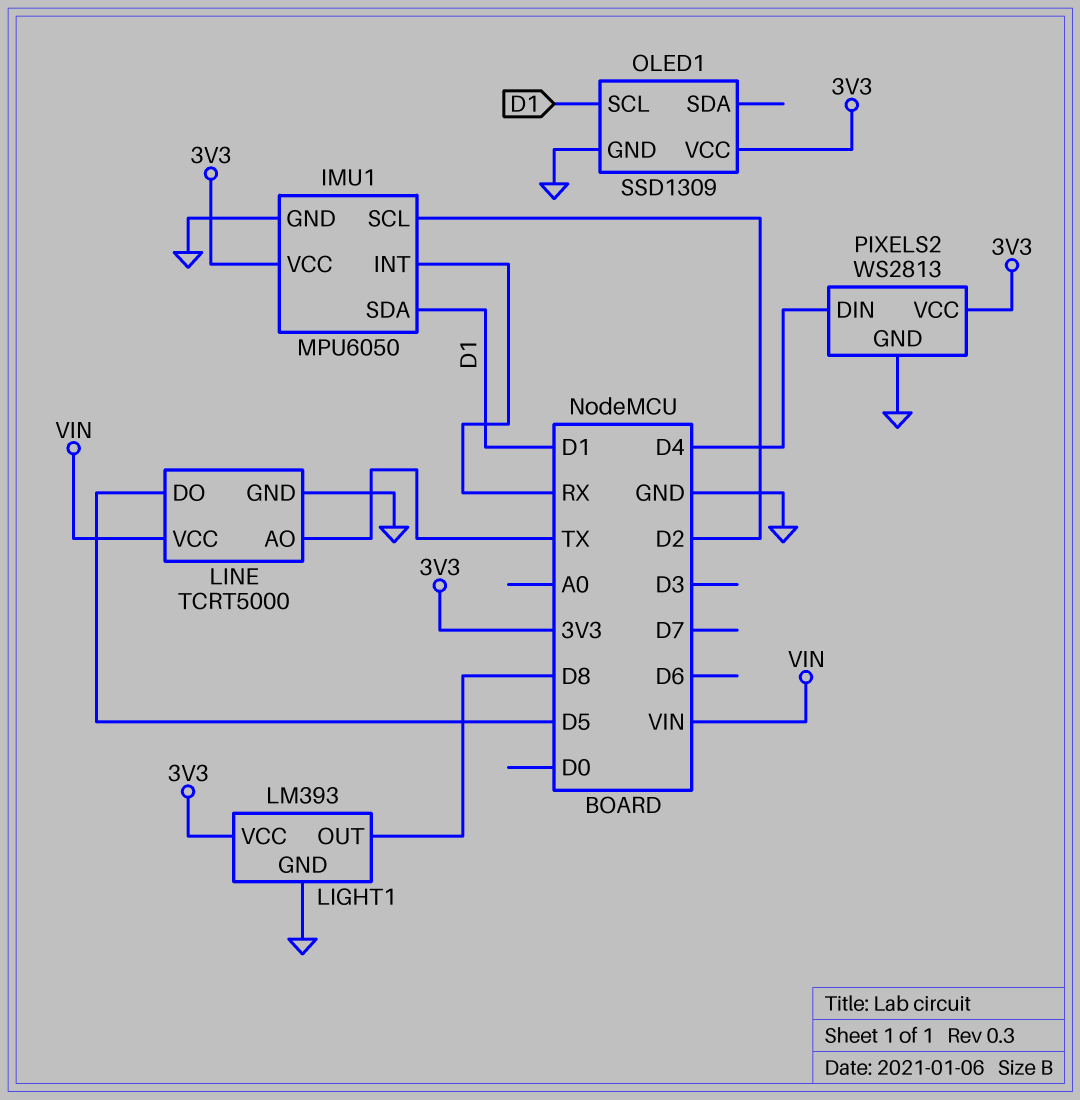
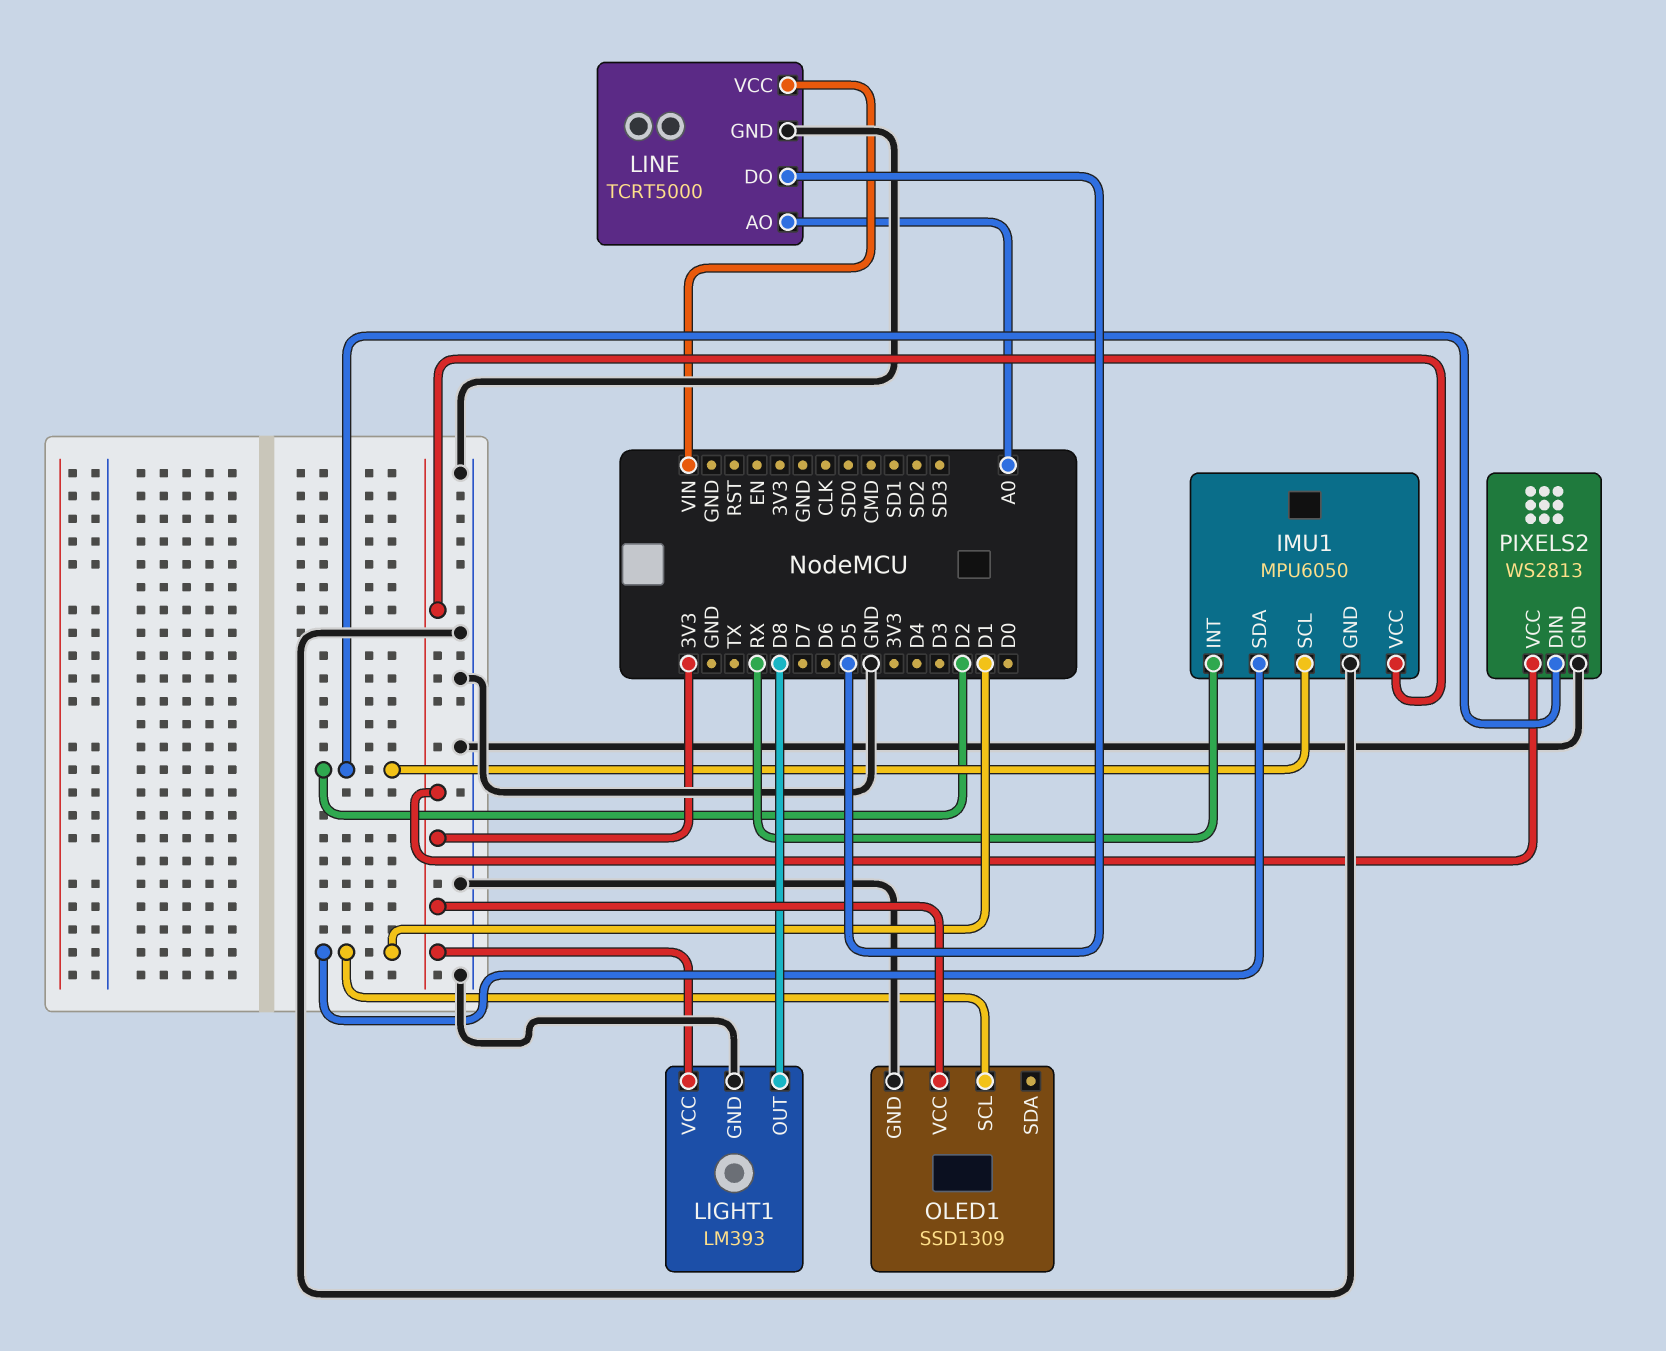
LINE pin AO: TX -> A0
PIXELS2 pin DIN: D4 -> D2

